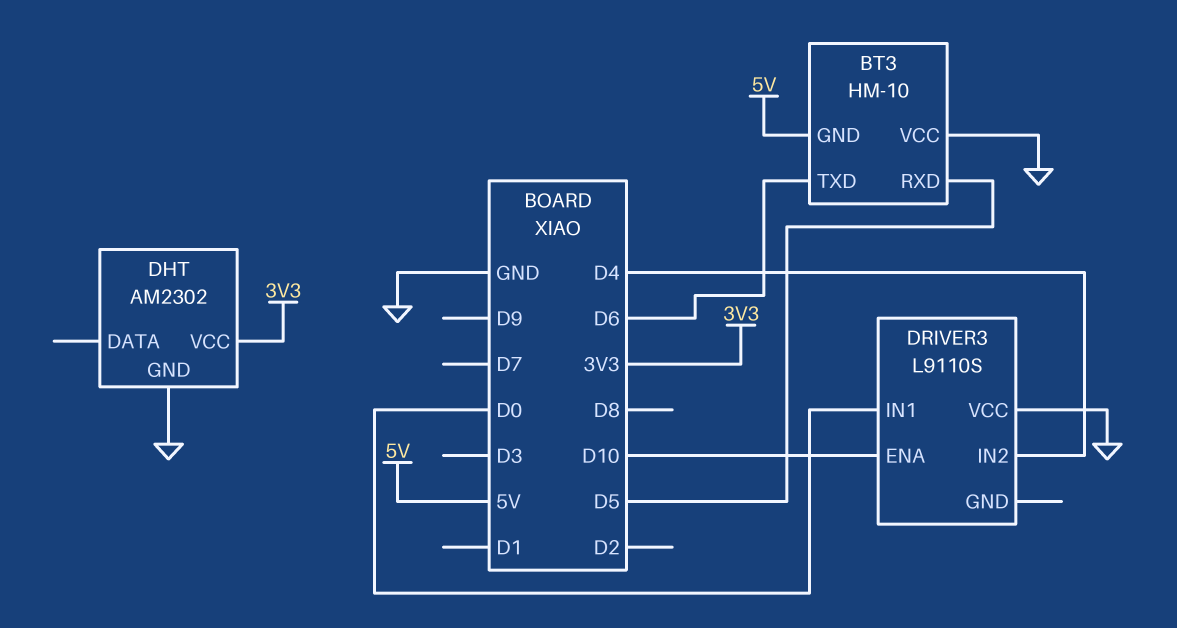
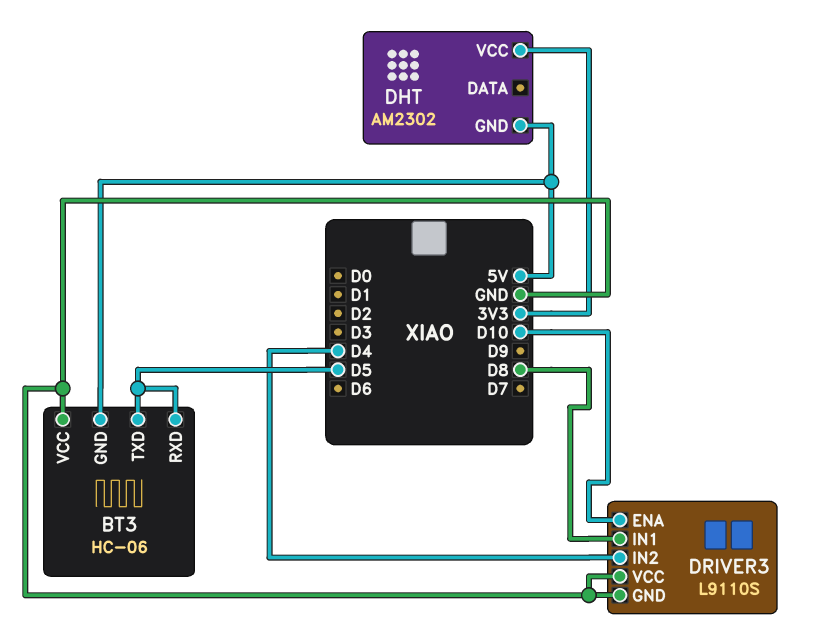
BT3: HM-10 -> HC-06
BT3 pin TXD: D6 -> D5
DHT pin GND: GND -> 5V
DRIVER3 pin GND: none -> GND
DRIVER3 pin IN1: D0 -> D8

